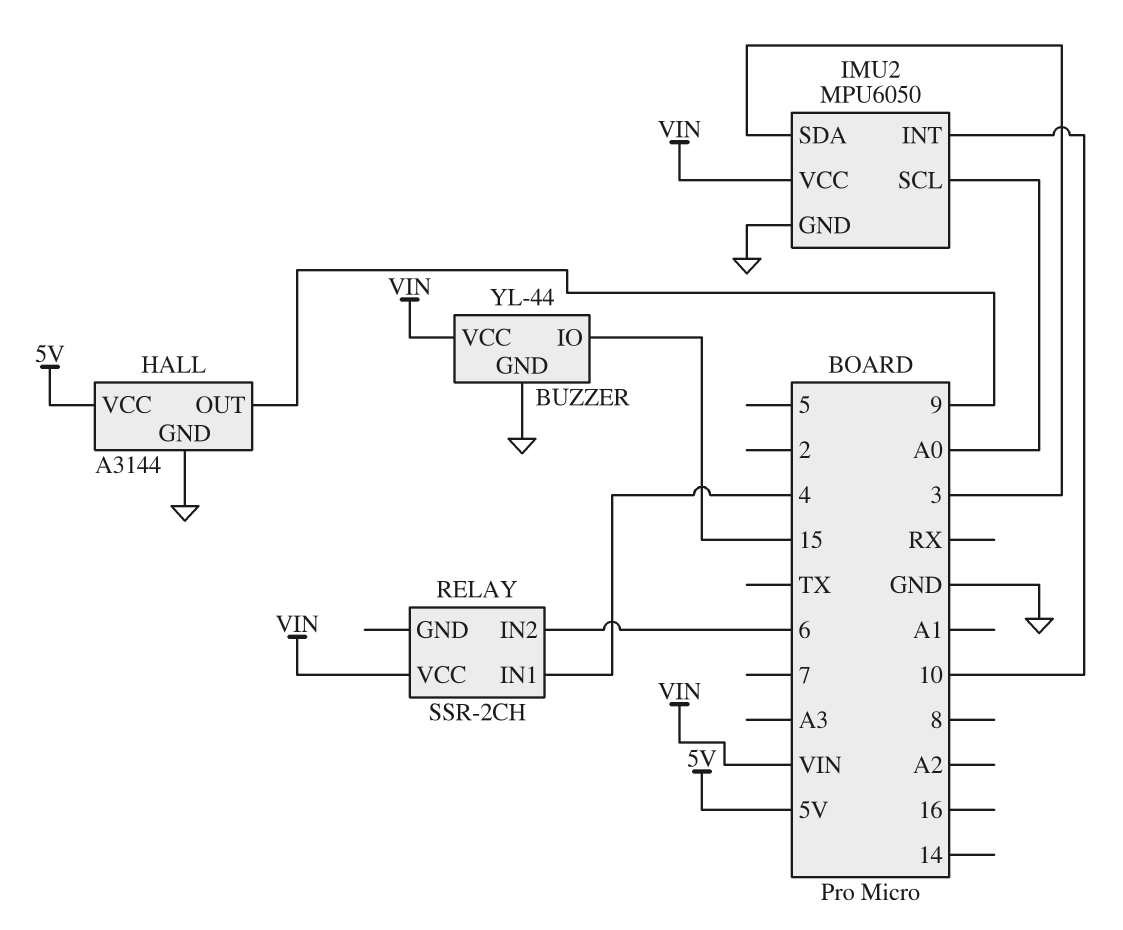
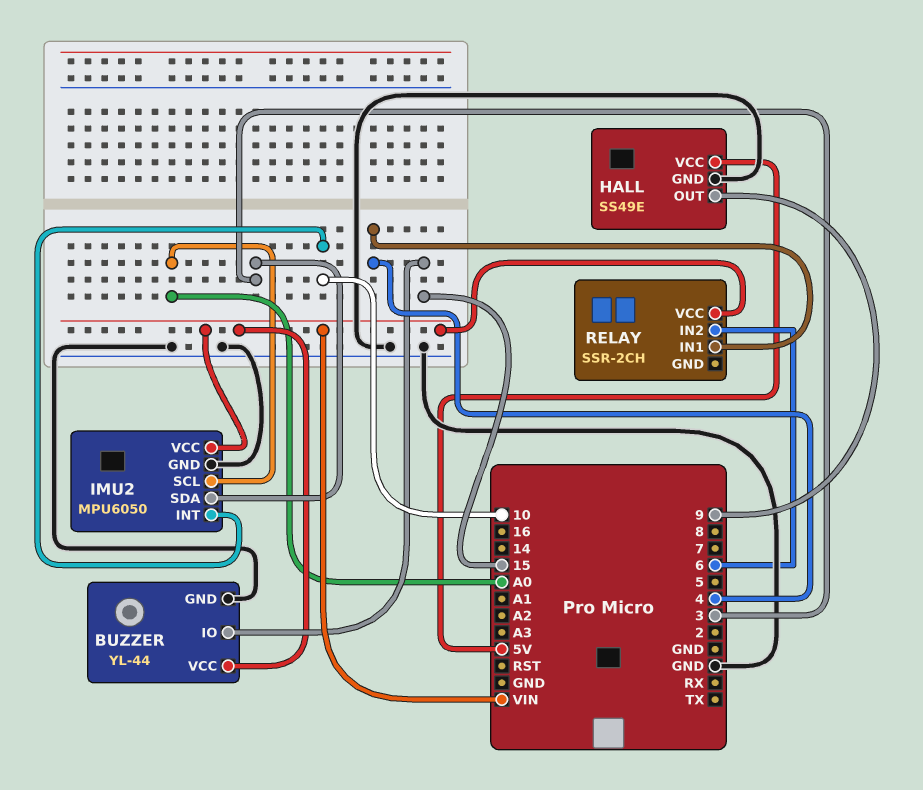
HALL: A3144 -> SS49E

